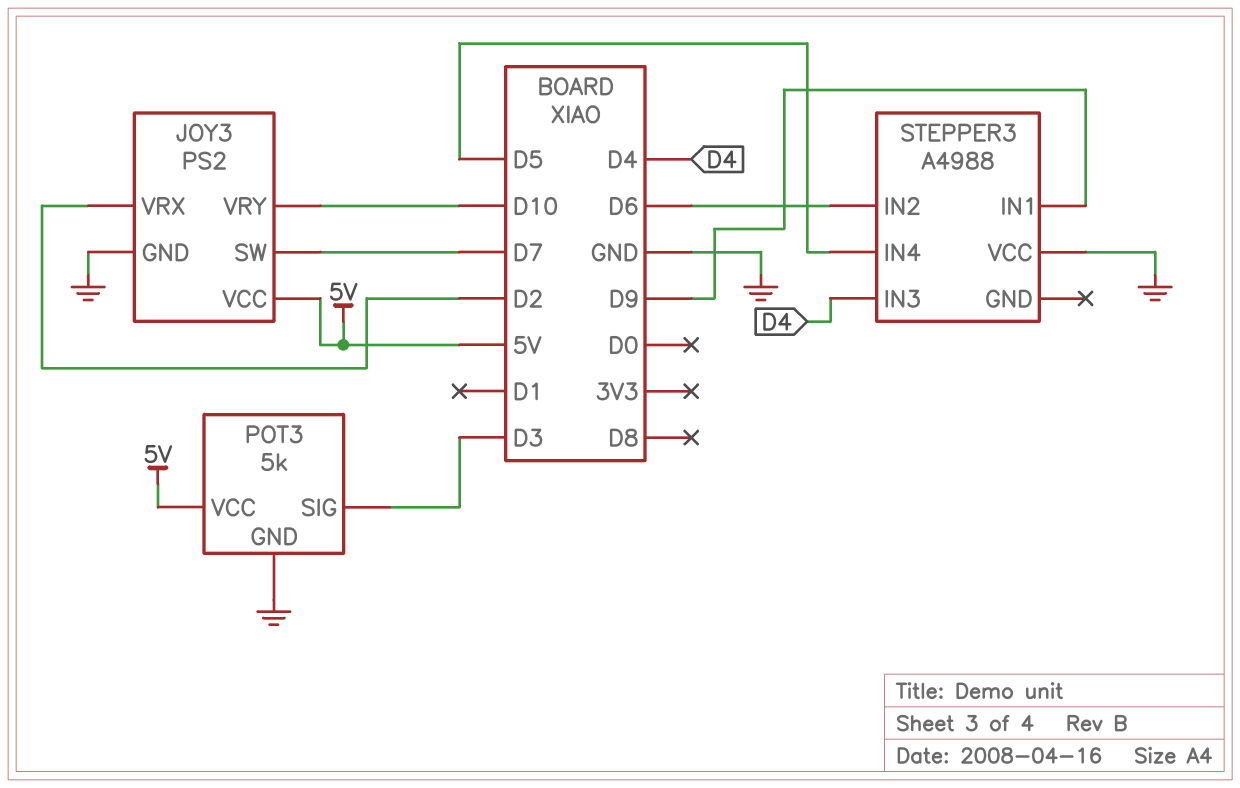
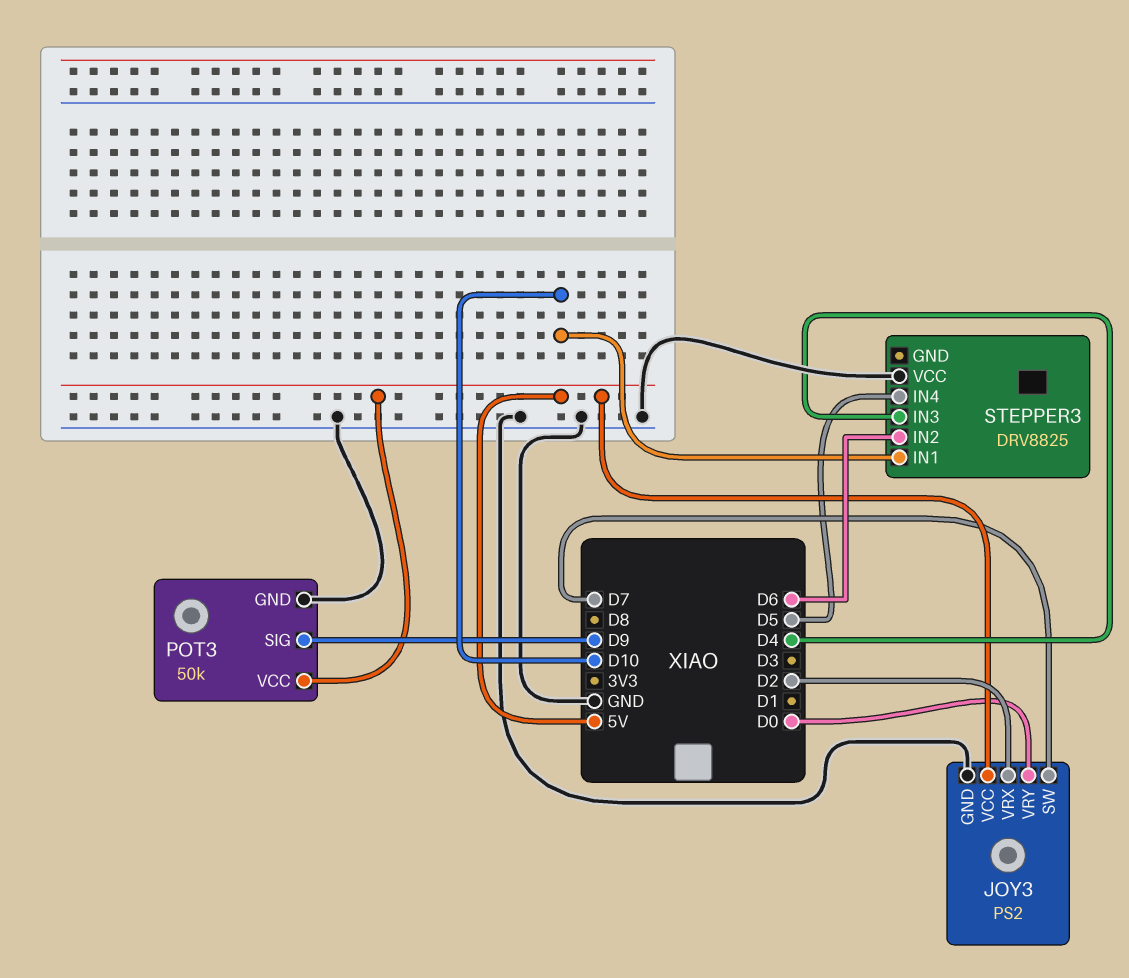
JOY3 pin VRY: D10 -> D0
POT3: 5k -> 50k
POT3 pin SIG: D3 -> D9
STEPPER3: A4988 -> DRV8825
STEPPER3 pin IN1: D9 -> D10

